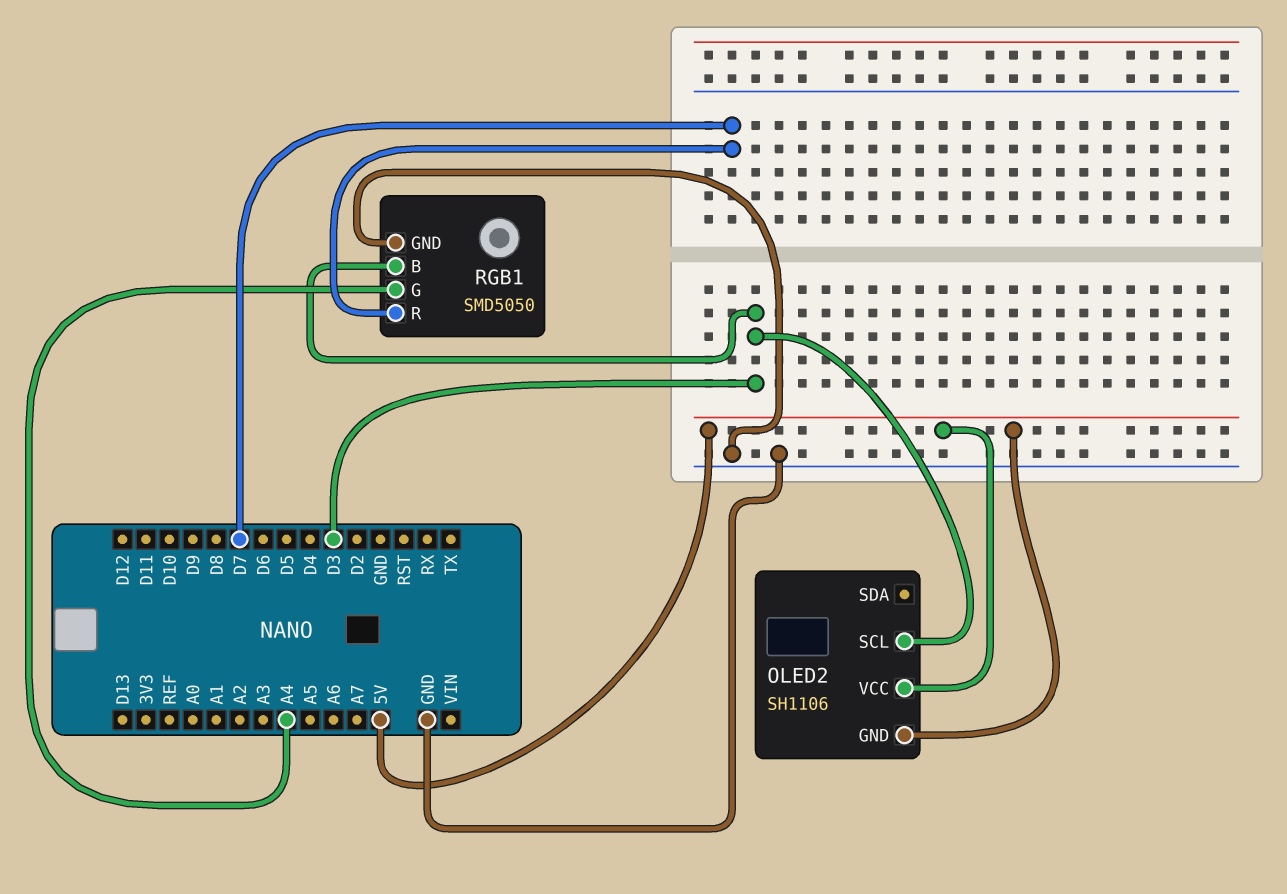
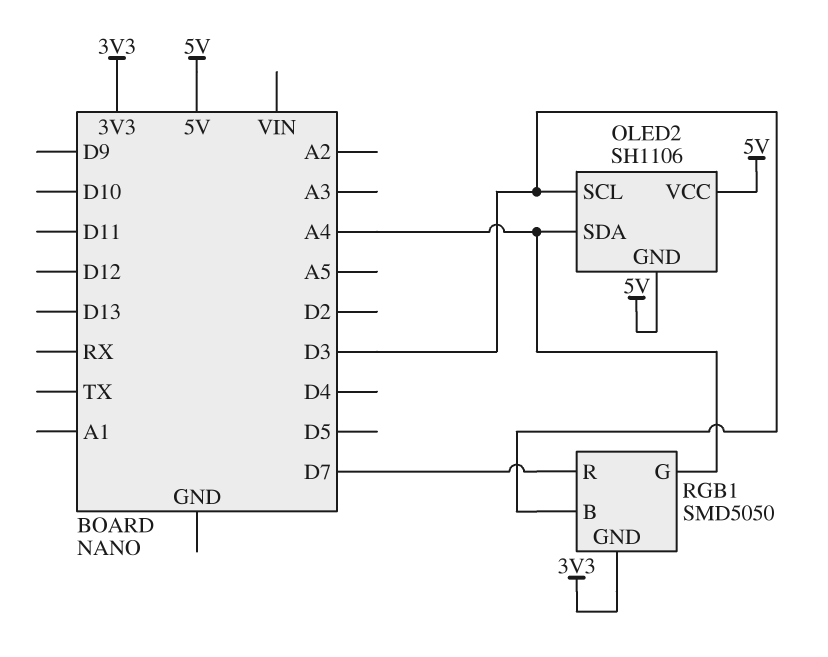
OLED2 pin SDA: none -> A4
RGB1 pin GND: GND -> 3V3

